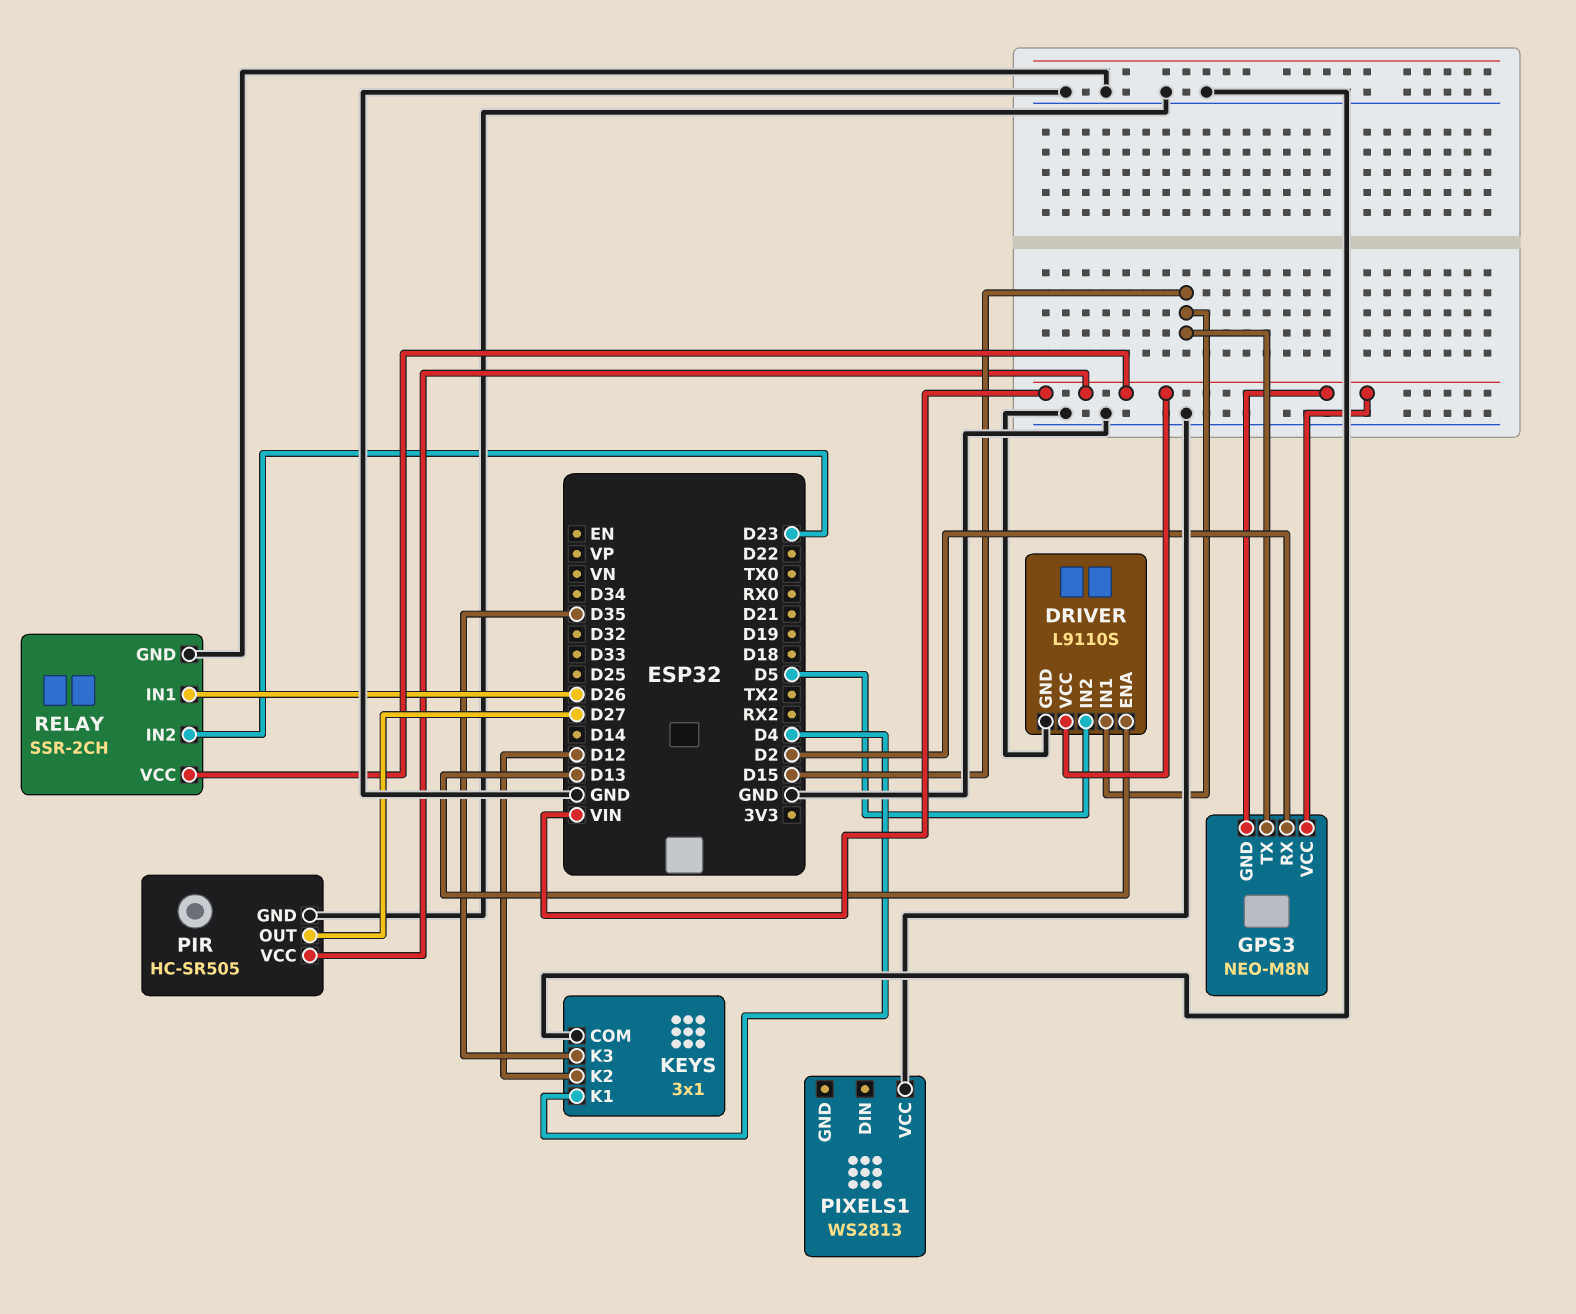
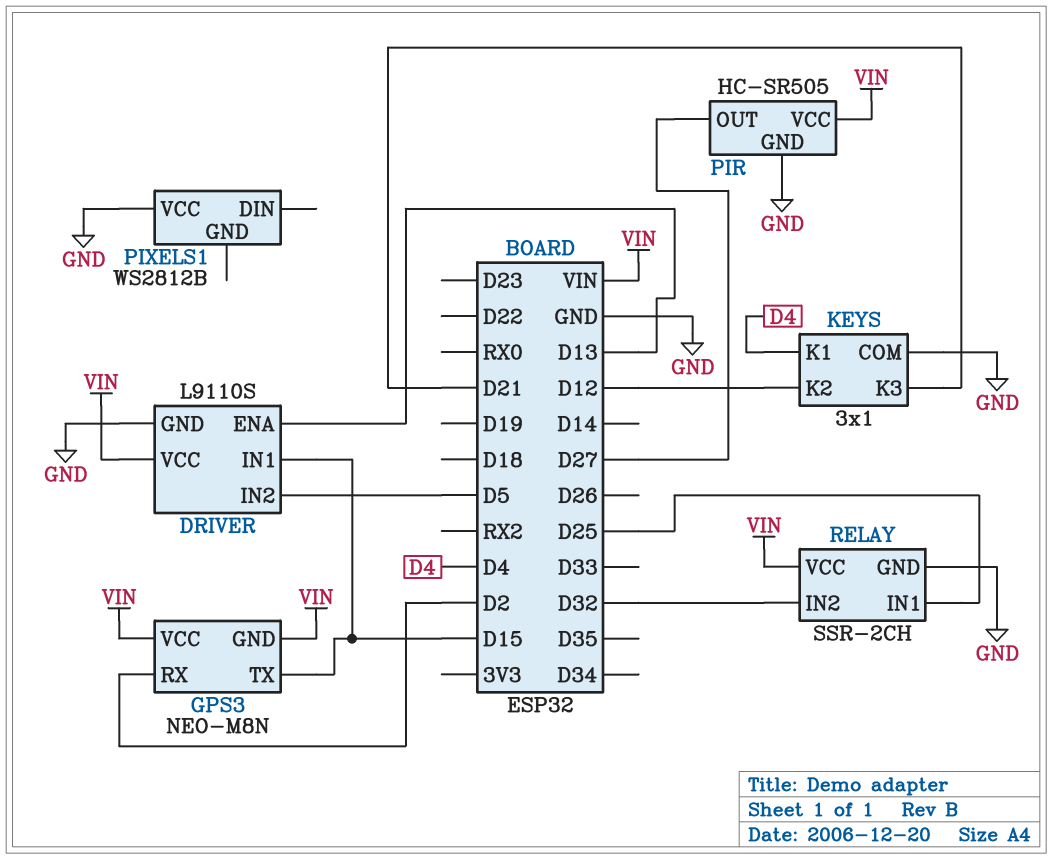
KEYS pin K3: D35 -> D21
PIXELS1: WS2813 -> WS2812B
RELAY pin IN1: D26 -> D25
RELAY pin IN2: D23 -> D32

